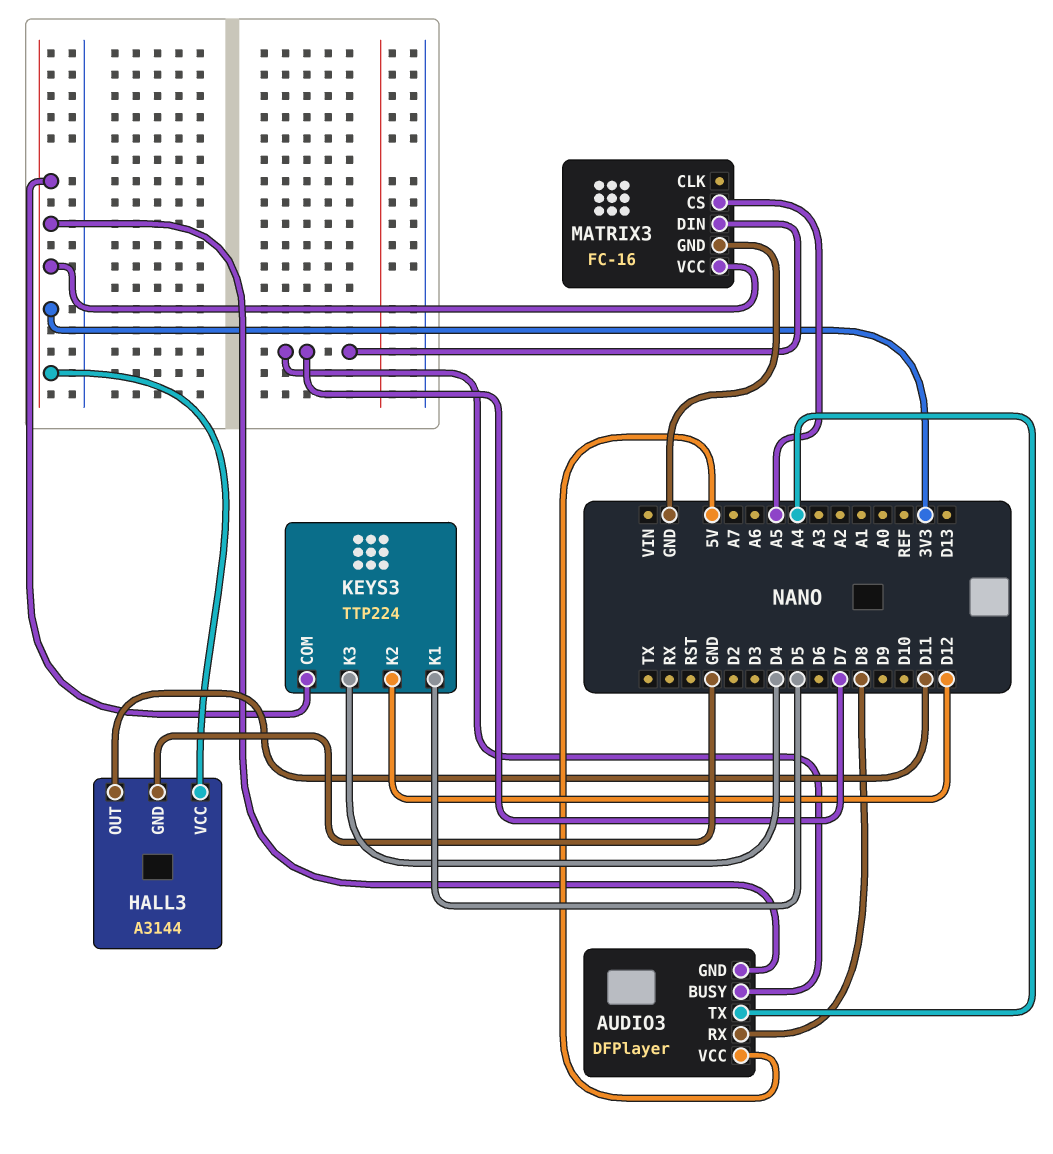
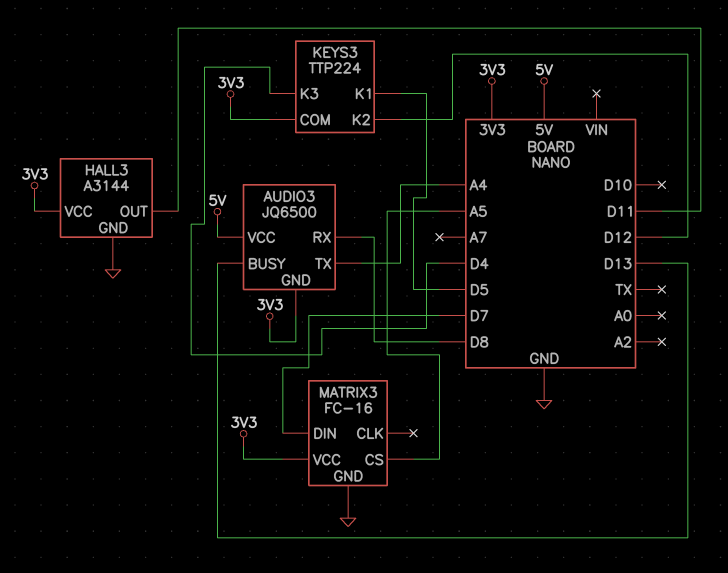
AUDIO3: DFPlayer -> JQ6500
AUDIO3 pin BUSY: D7 -> D13

